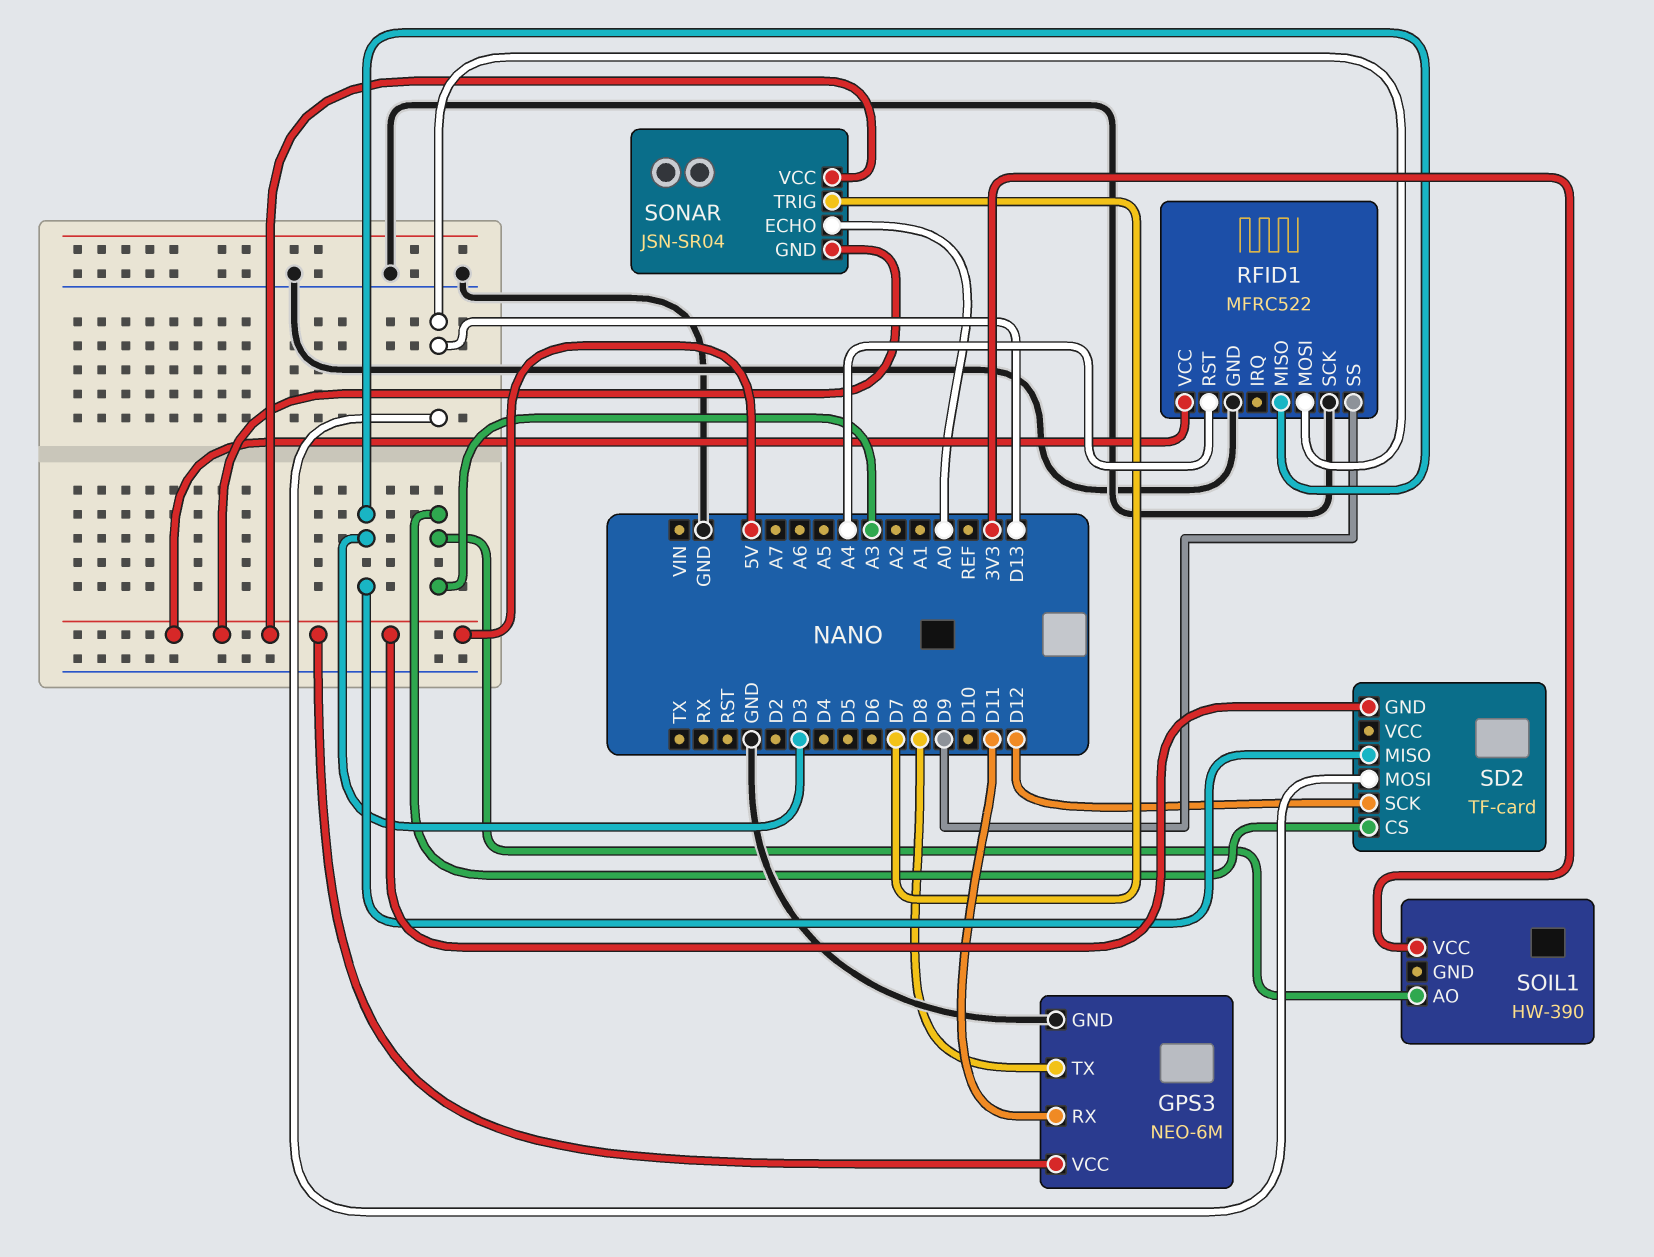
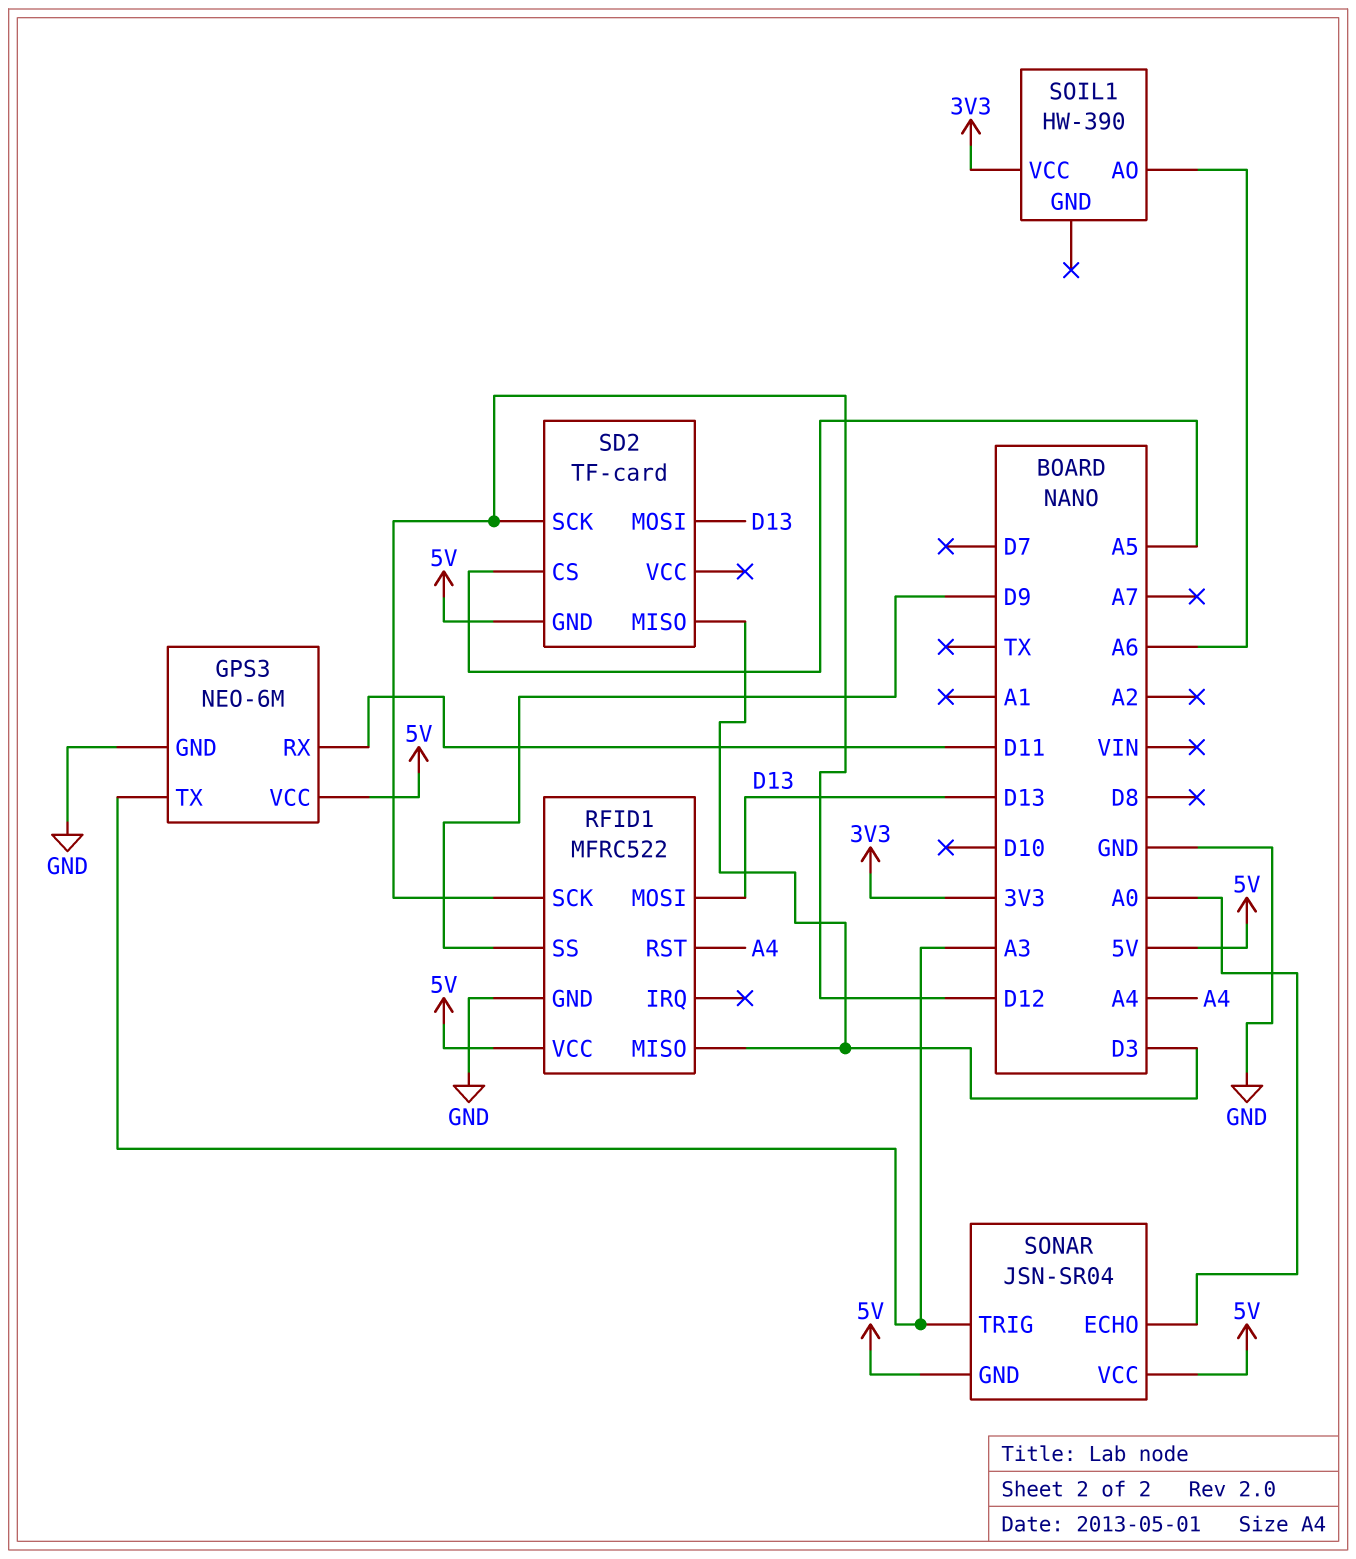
GPS3 pin TX: D8 -> A3
RFID1 pin SCK: GND -> D12
SD2 pin CS: A3 -> A5
SOIL1 pin AO: A3 -> A6
SONAR pin TRIG: D7 -> A3

